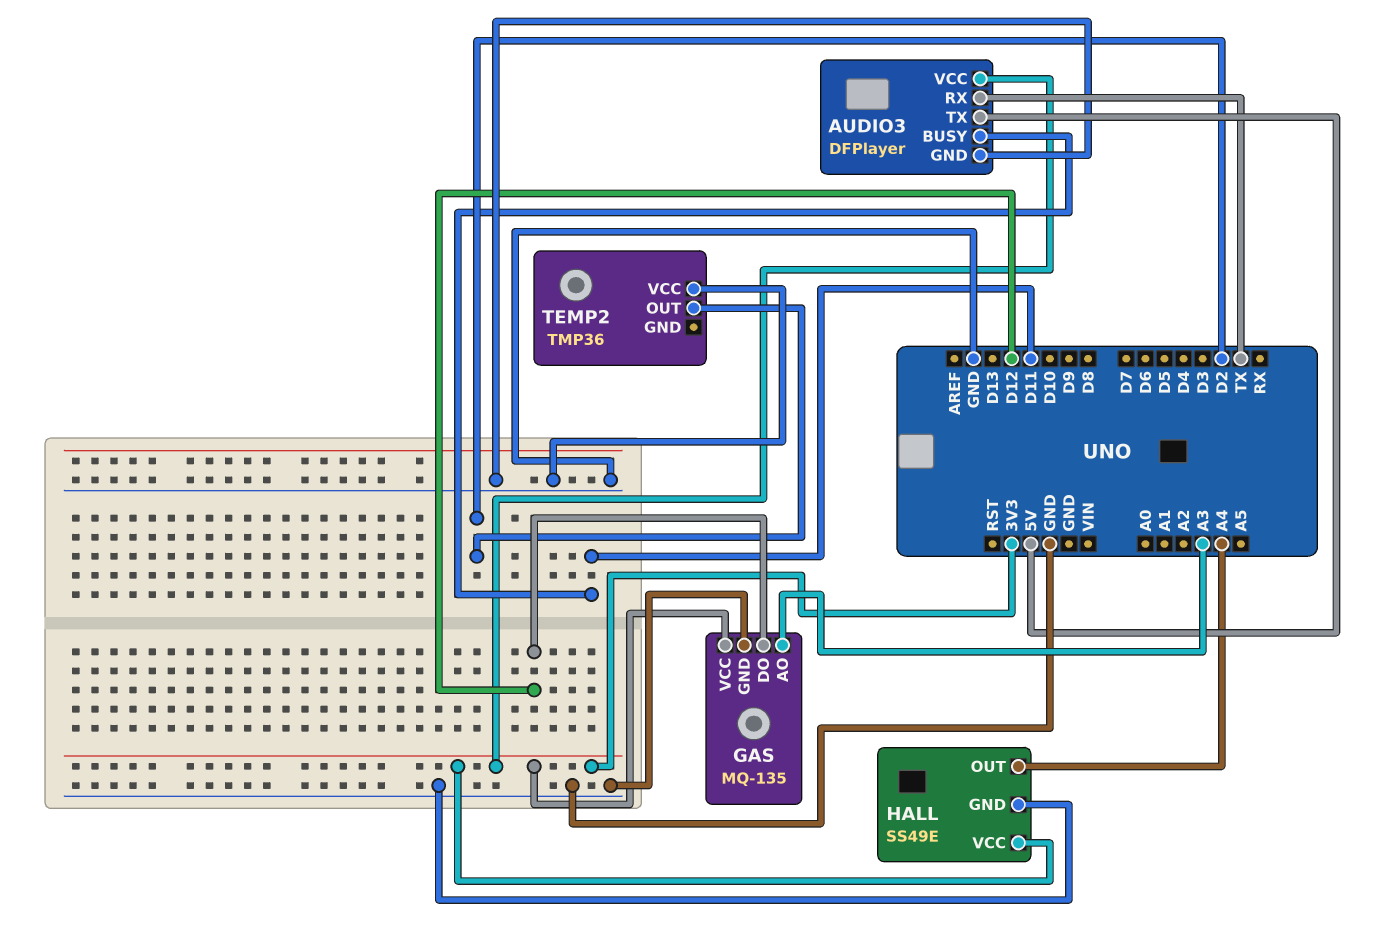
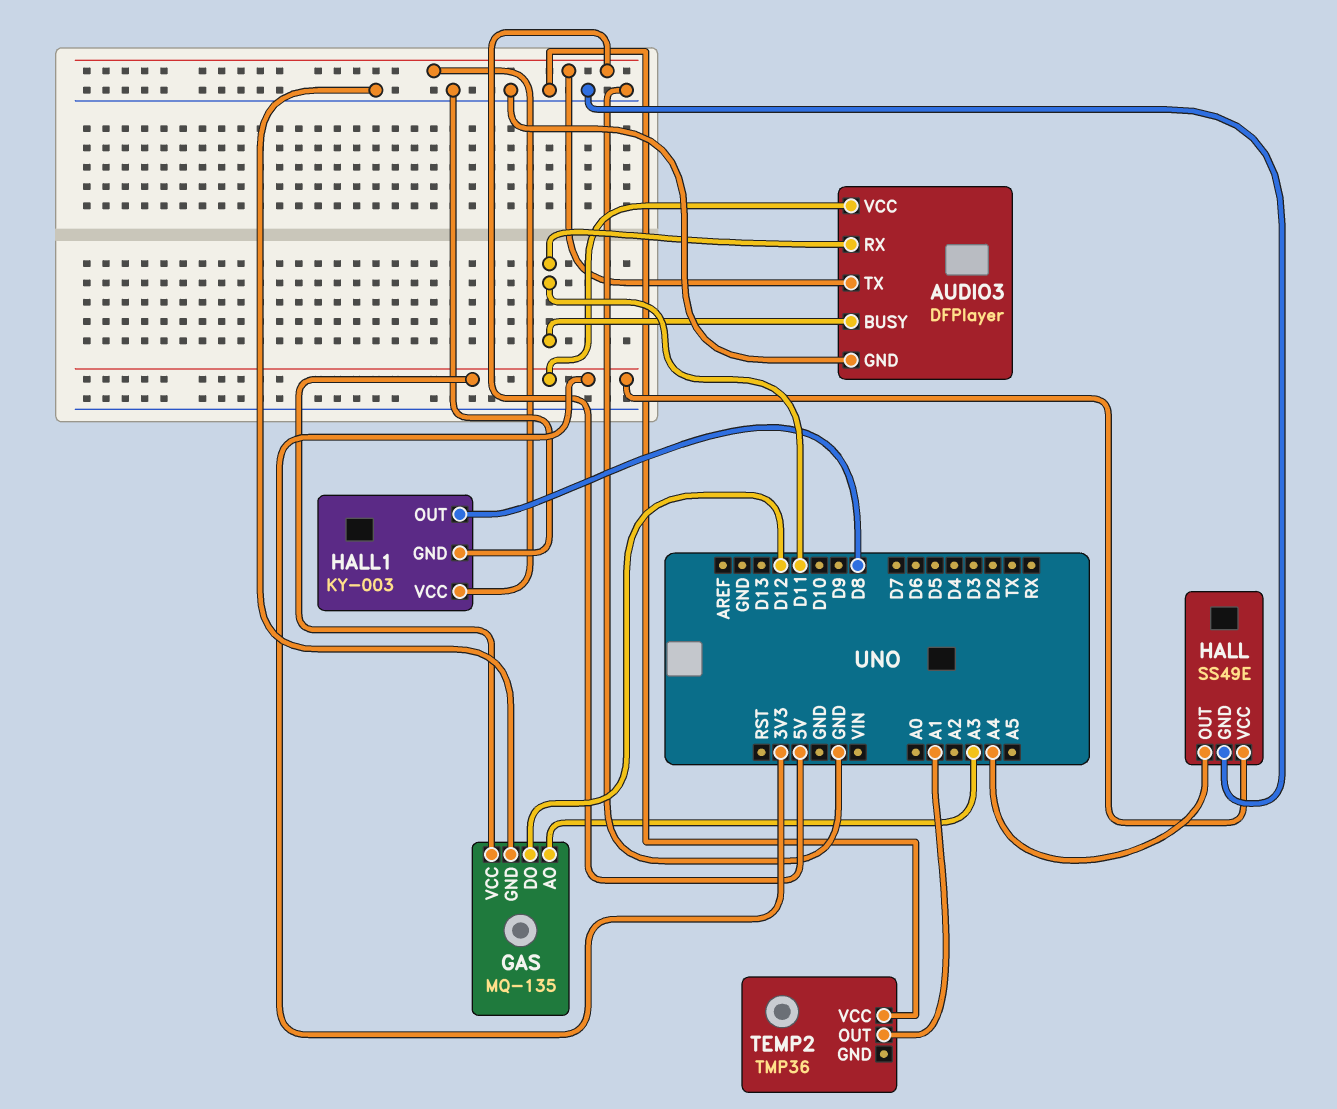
AUDIO3 pin RX: TX -> D11
HALL1: none -> KY-003
HALL1 pin GND: none -> GND
HALL1 pin OUT: none -> D8
HALL1 pin VCC: none -> 5V
TEMP2 pin OUT: D2 -> A1

